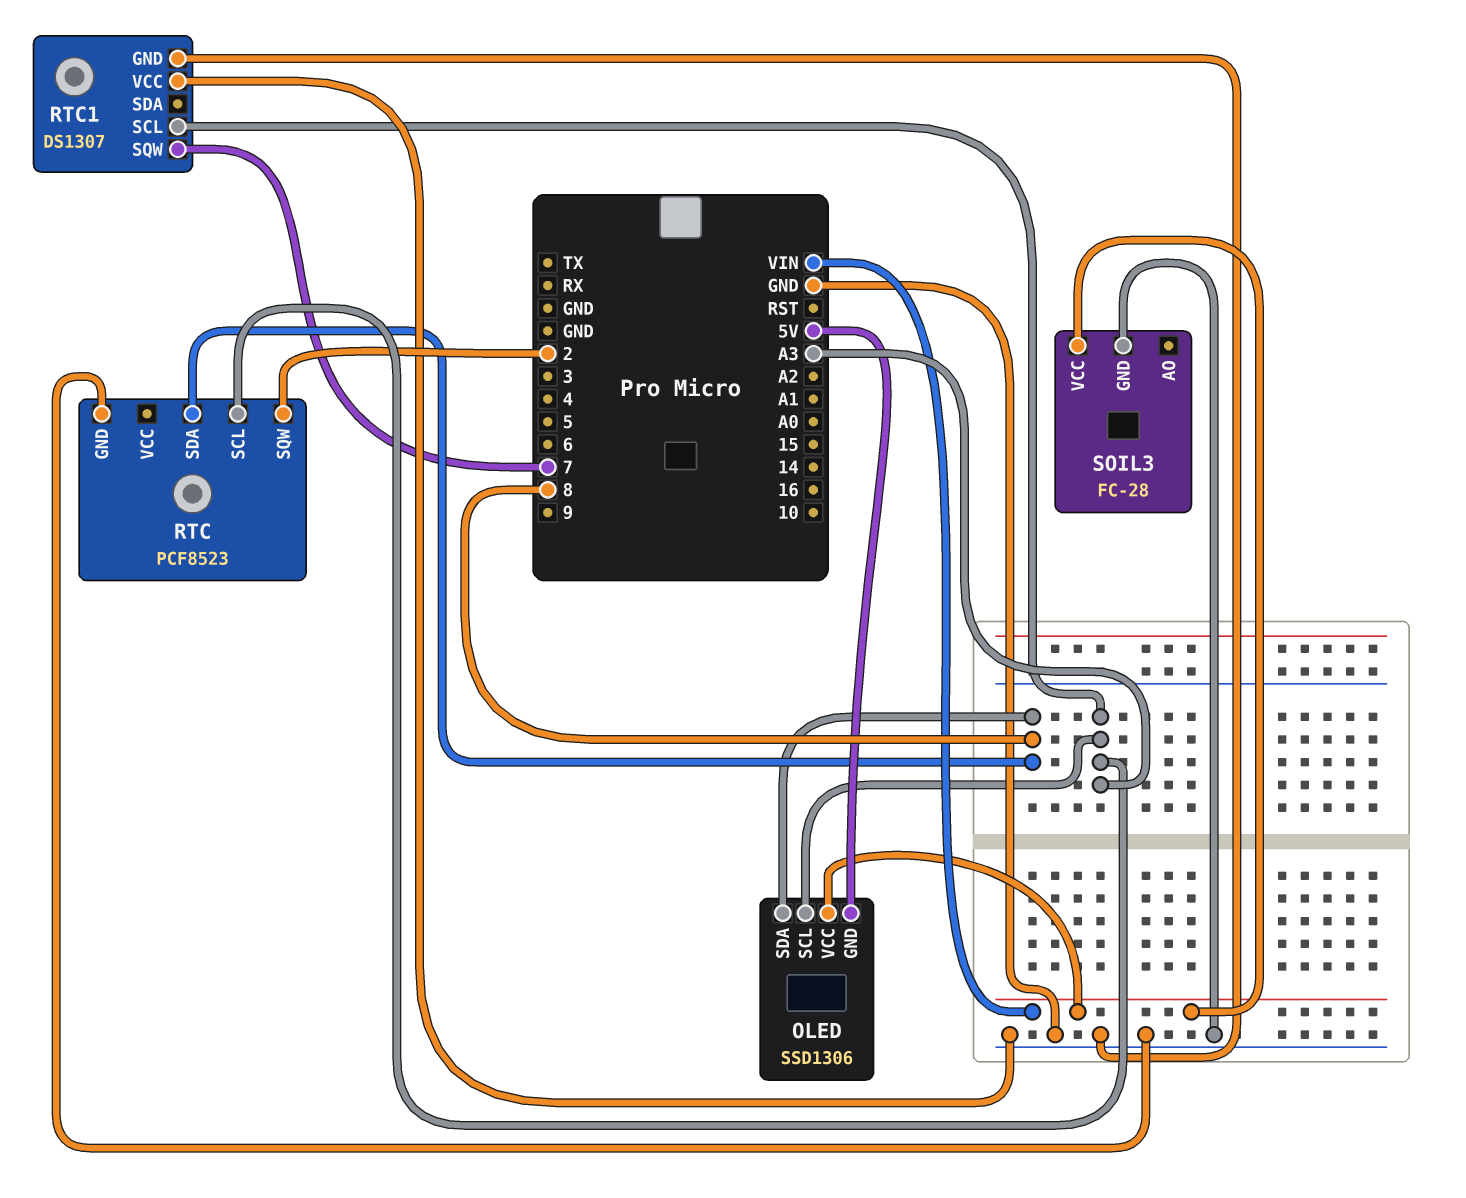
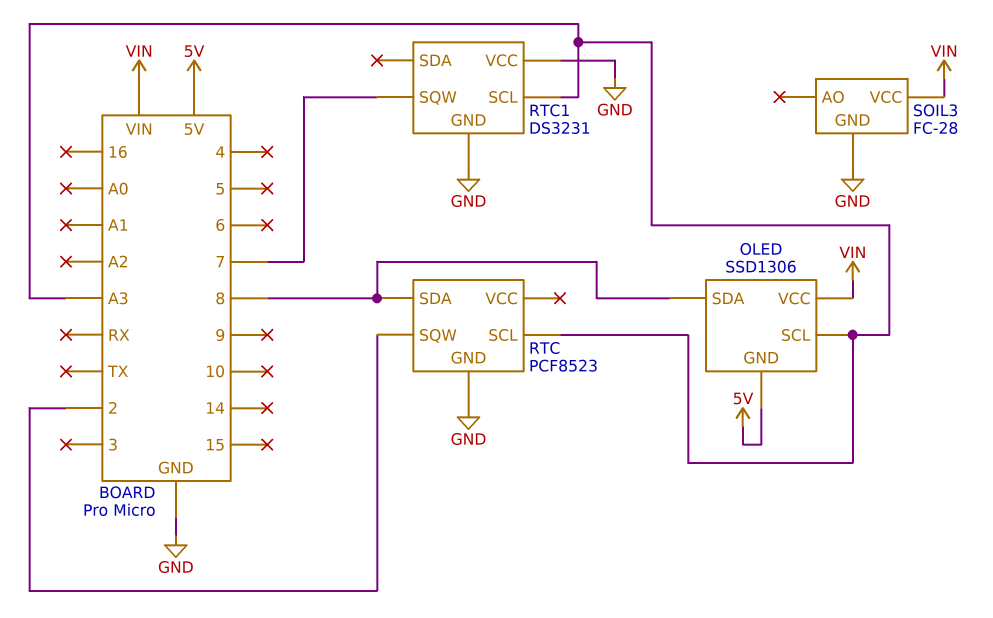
RTC1: DS1307 -> DS3231

